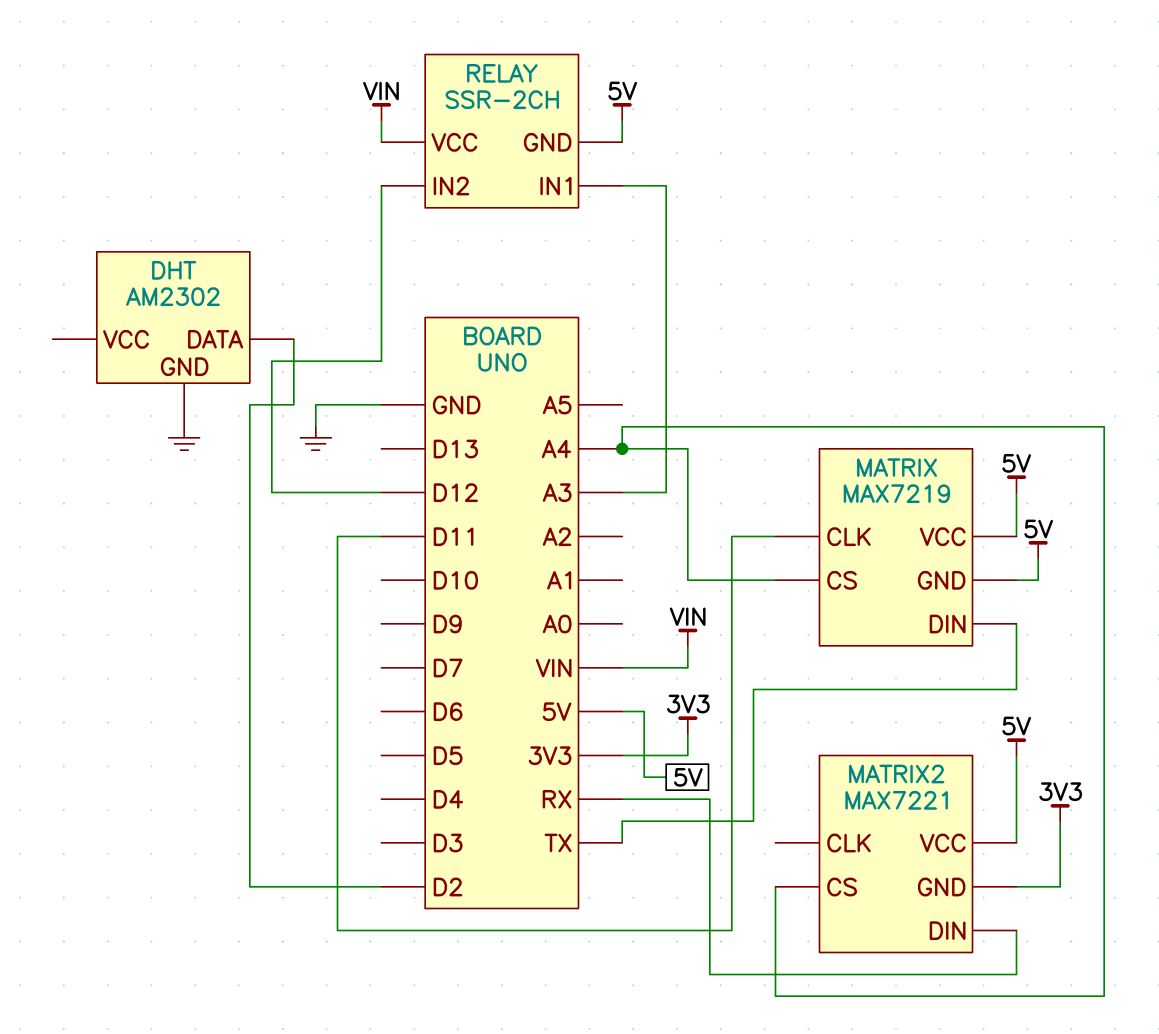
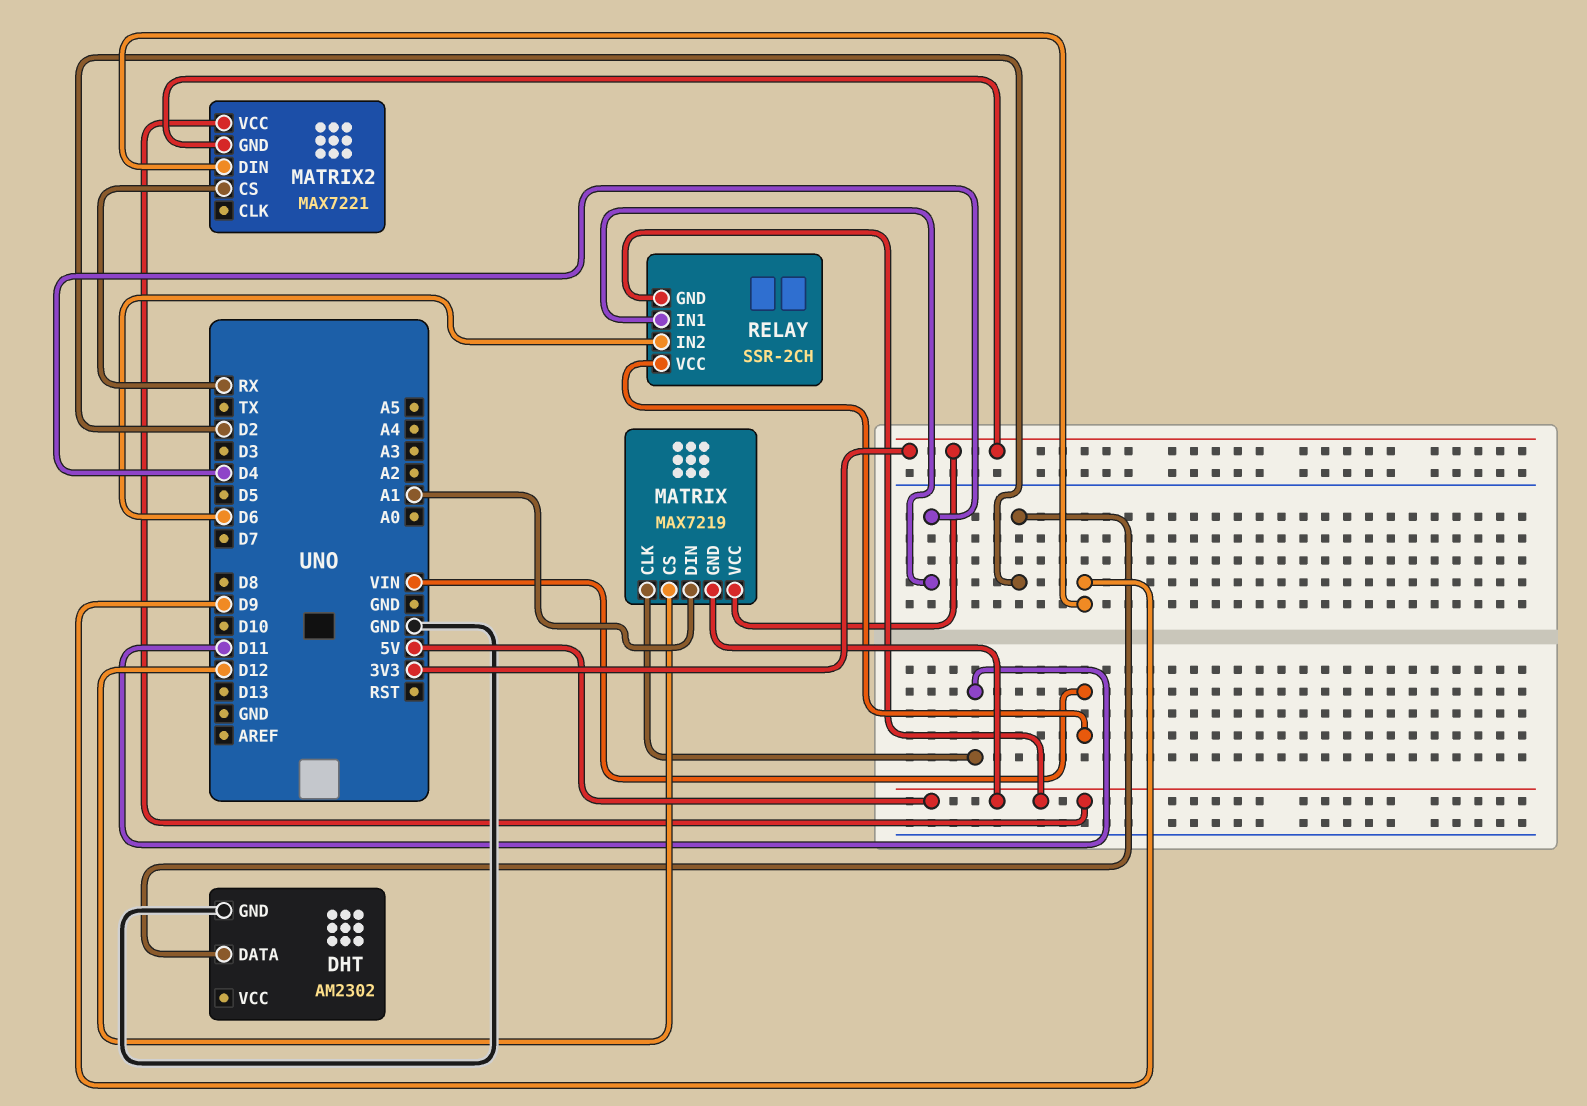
MATRIX pin CS: A4 -> D12
MATRIX pin DIN: TX -> A1
MATRIX pin VCC: 5V -> 3V3
MATRIX2 pin CS: A4 -> RX
MATRIX2 pin DIN: RX -> D9
RELAY pin IN1: A3 -> D4
RELAY pin IN2: D12 -> D6

